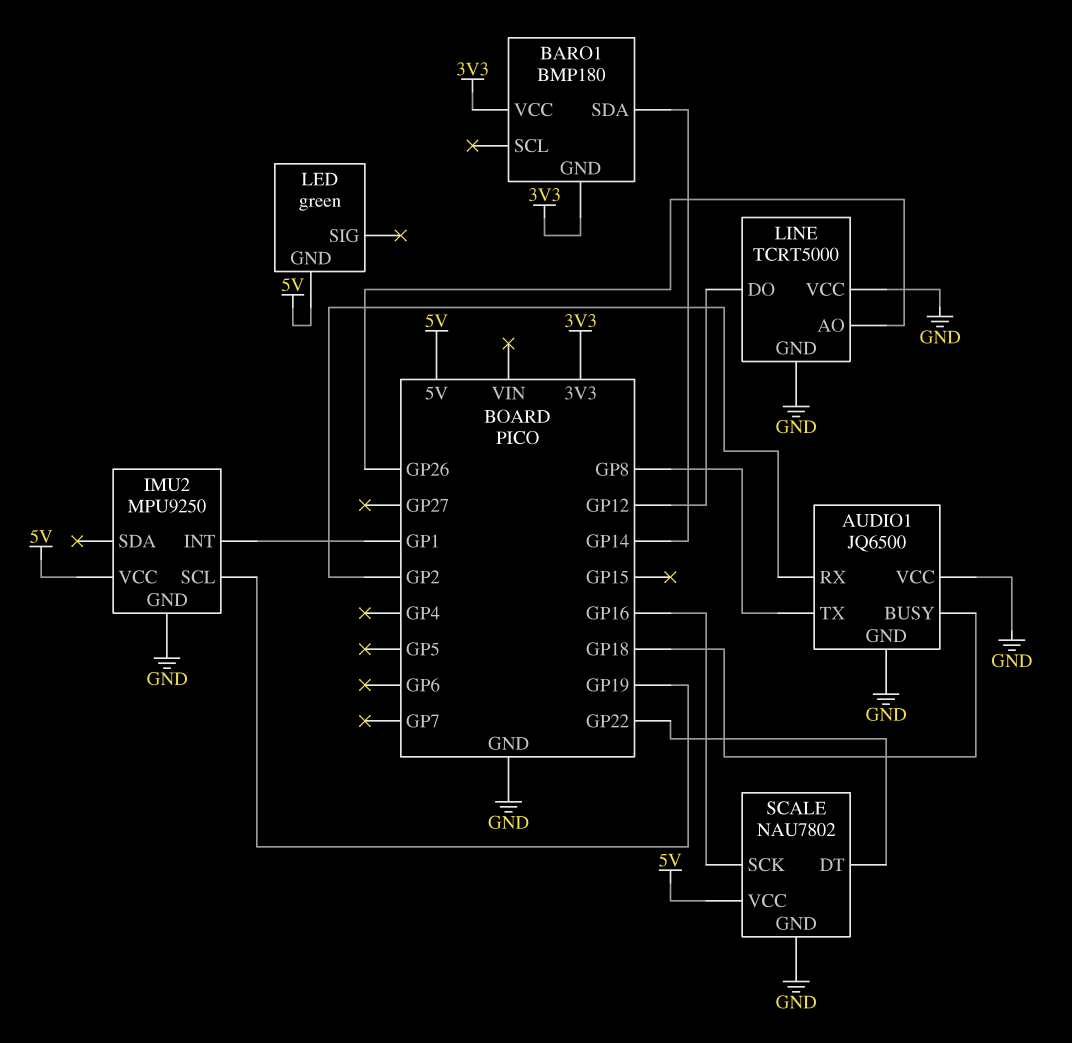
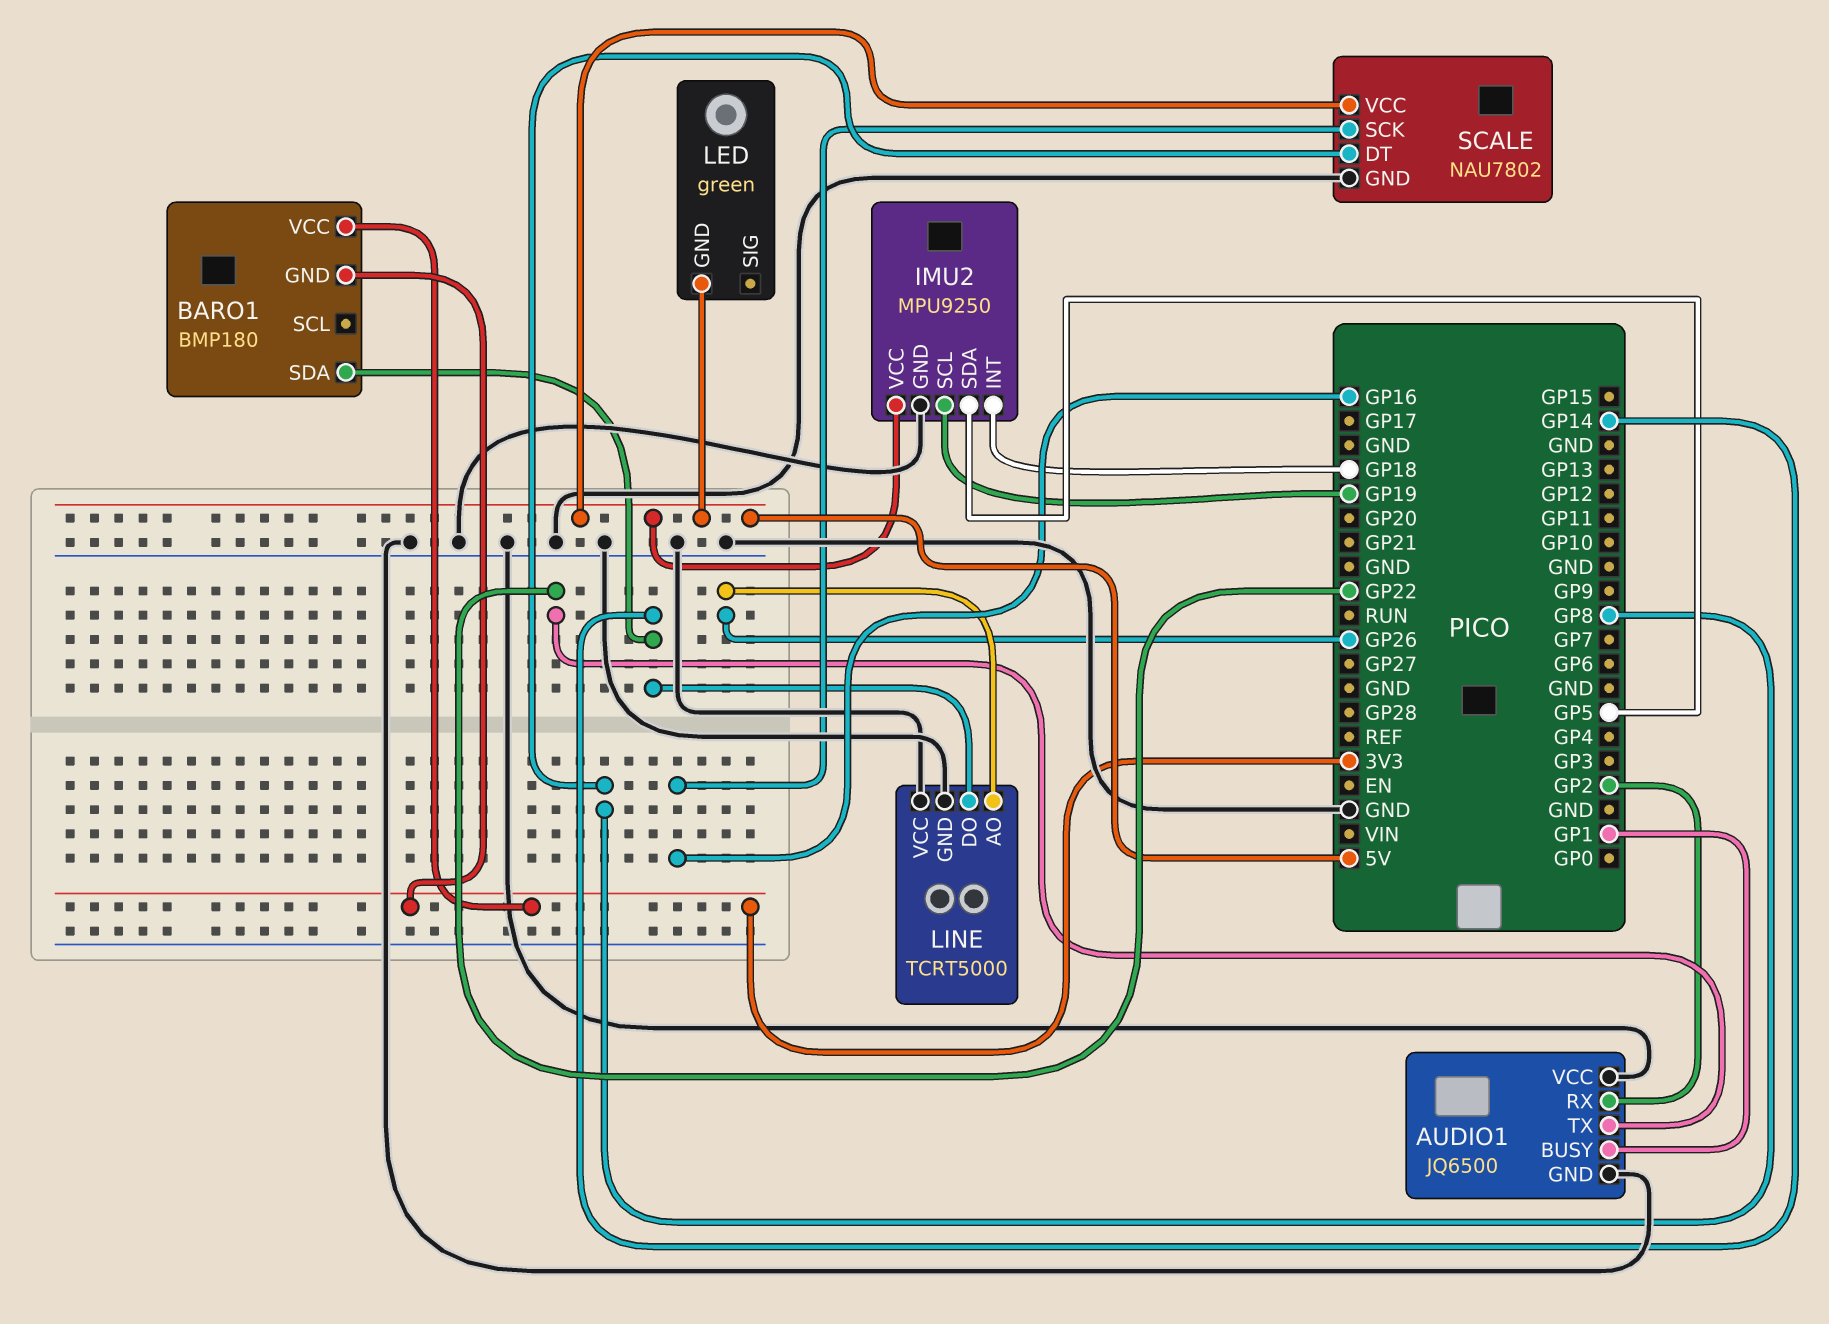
AUDIO1 pin BUSY: GP18 -> GP1
AUDIO1 pin TX: GP8 -> GP22
IMU2 pin INT: GP1 -> GP18
IMU2 pin SDA: none -> GP5
LINE pin DO: GP12 -> GP14
SCALE pin DT: GP22 -> GP8

